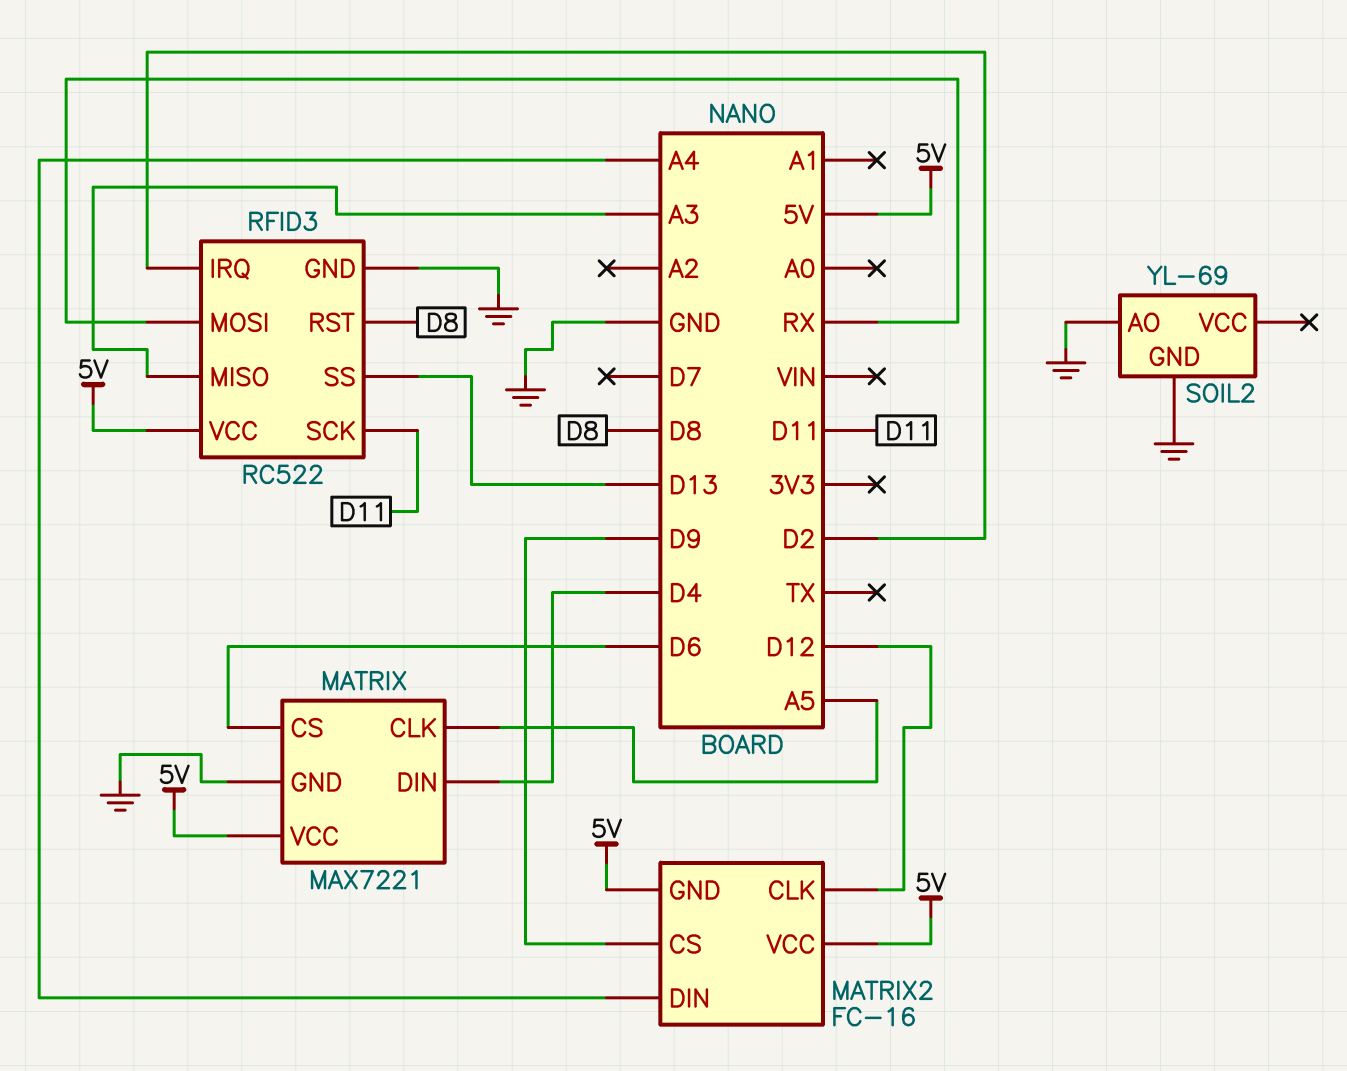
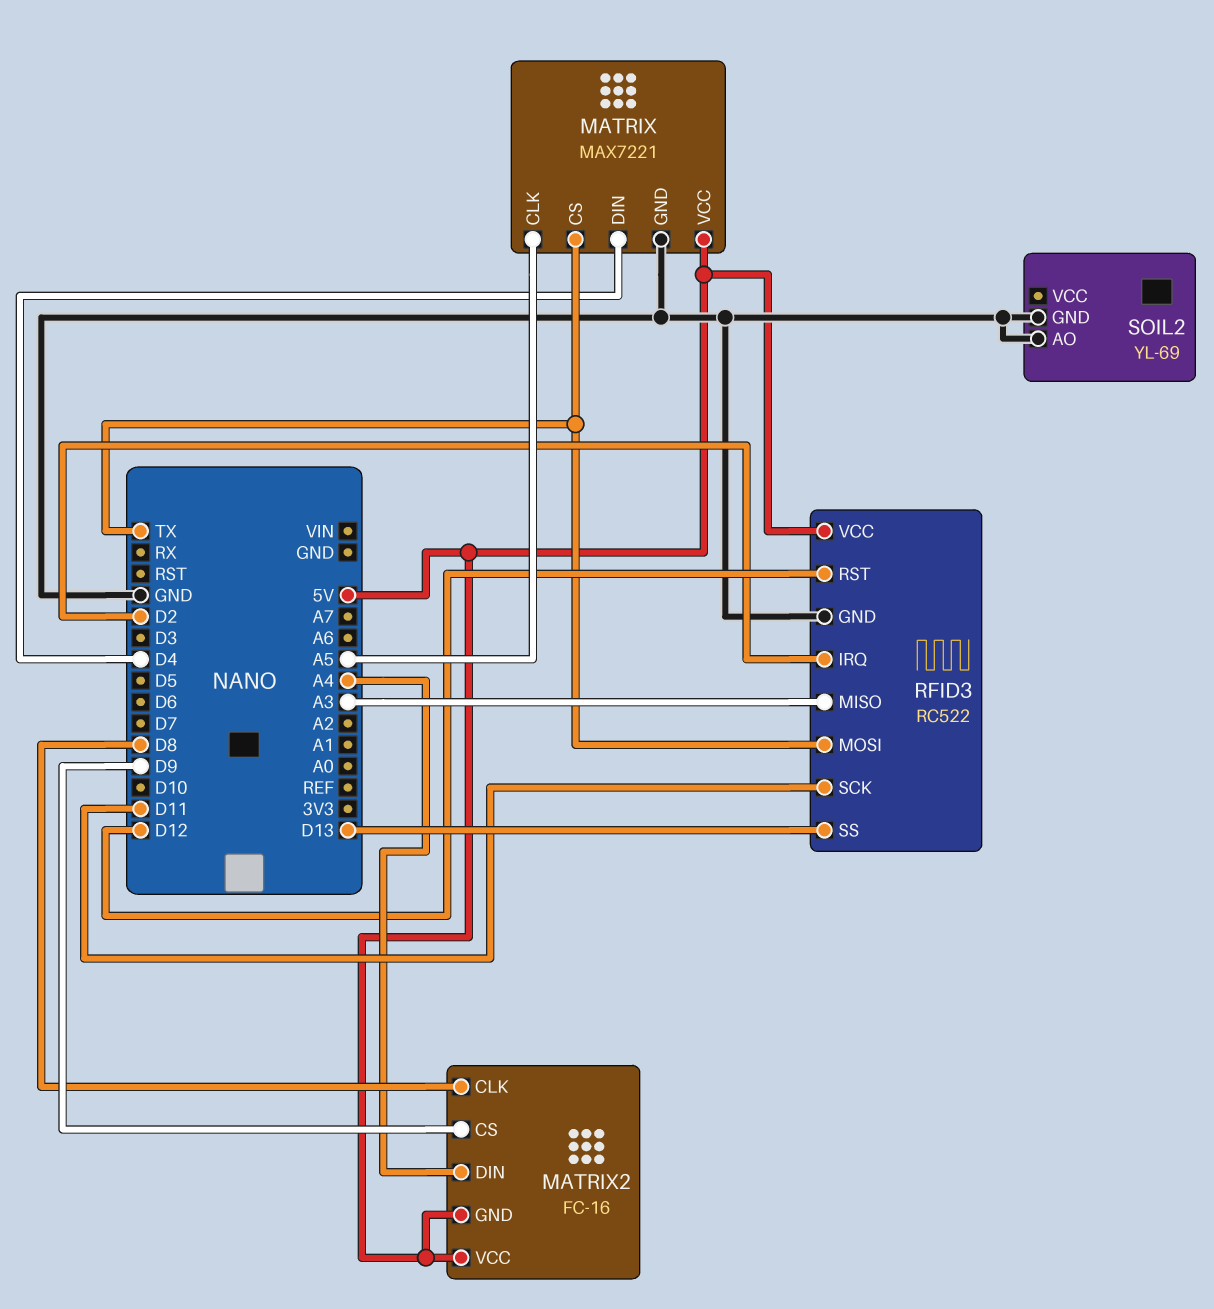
MATRIX pin CS: D6 -> TX
MATRIX2 pin CLK: D12 -> D8
RFID3 pin MOSI: RX -> TX
RFID3 pin RST: D8 -> D12

